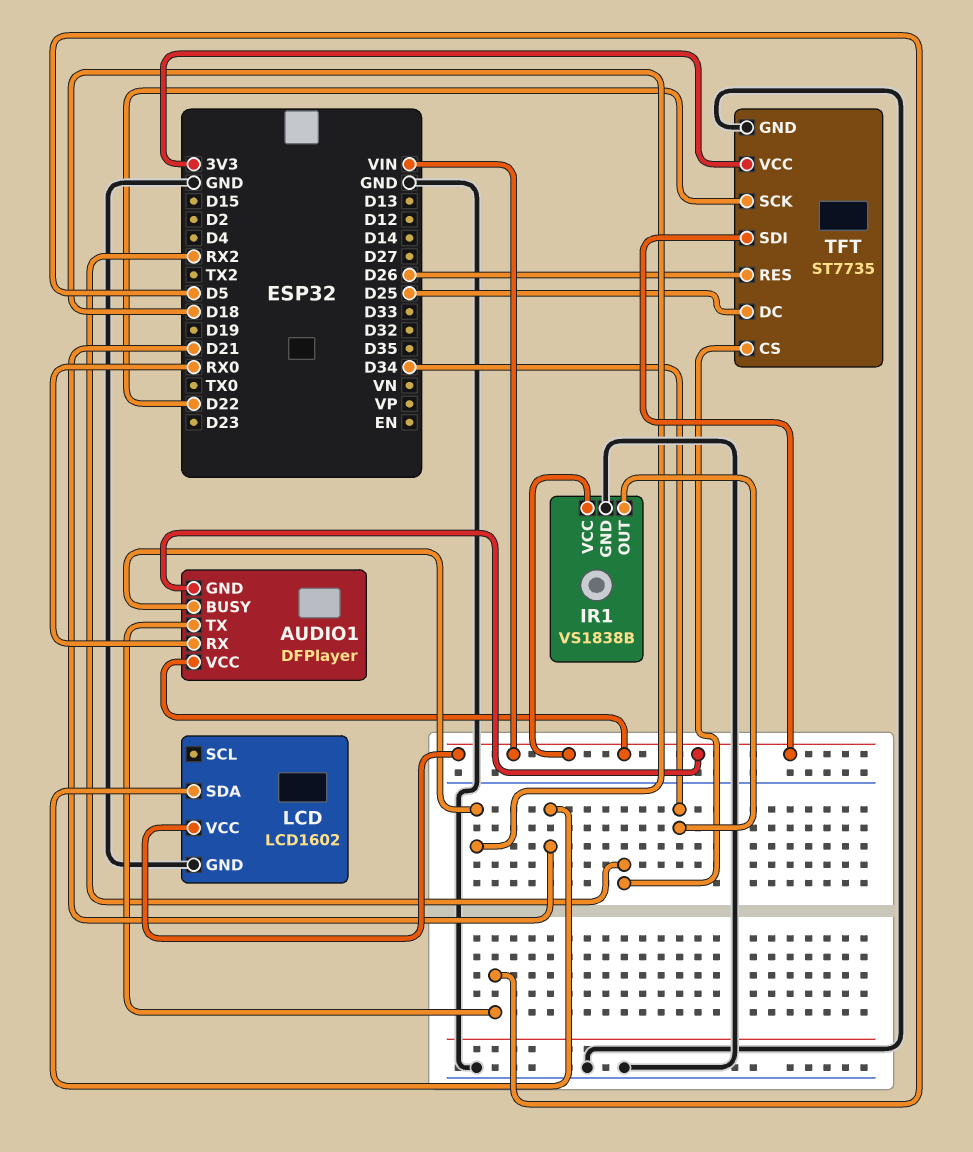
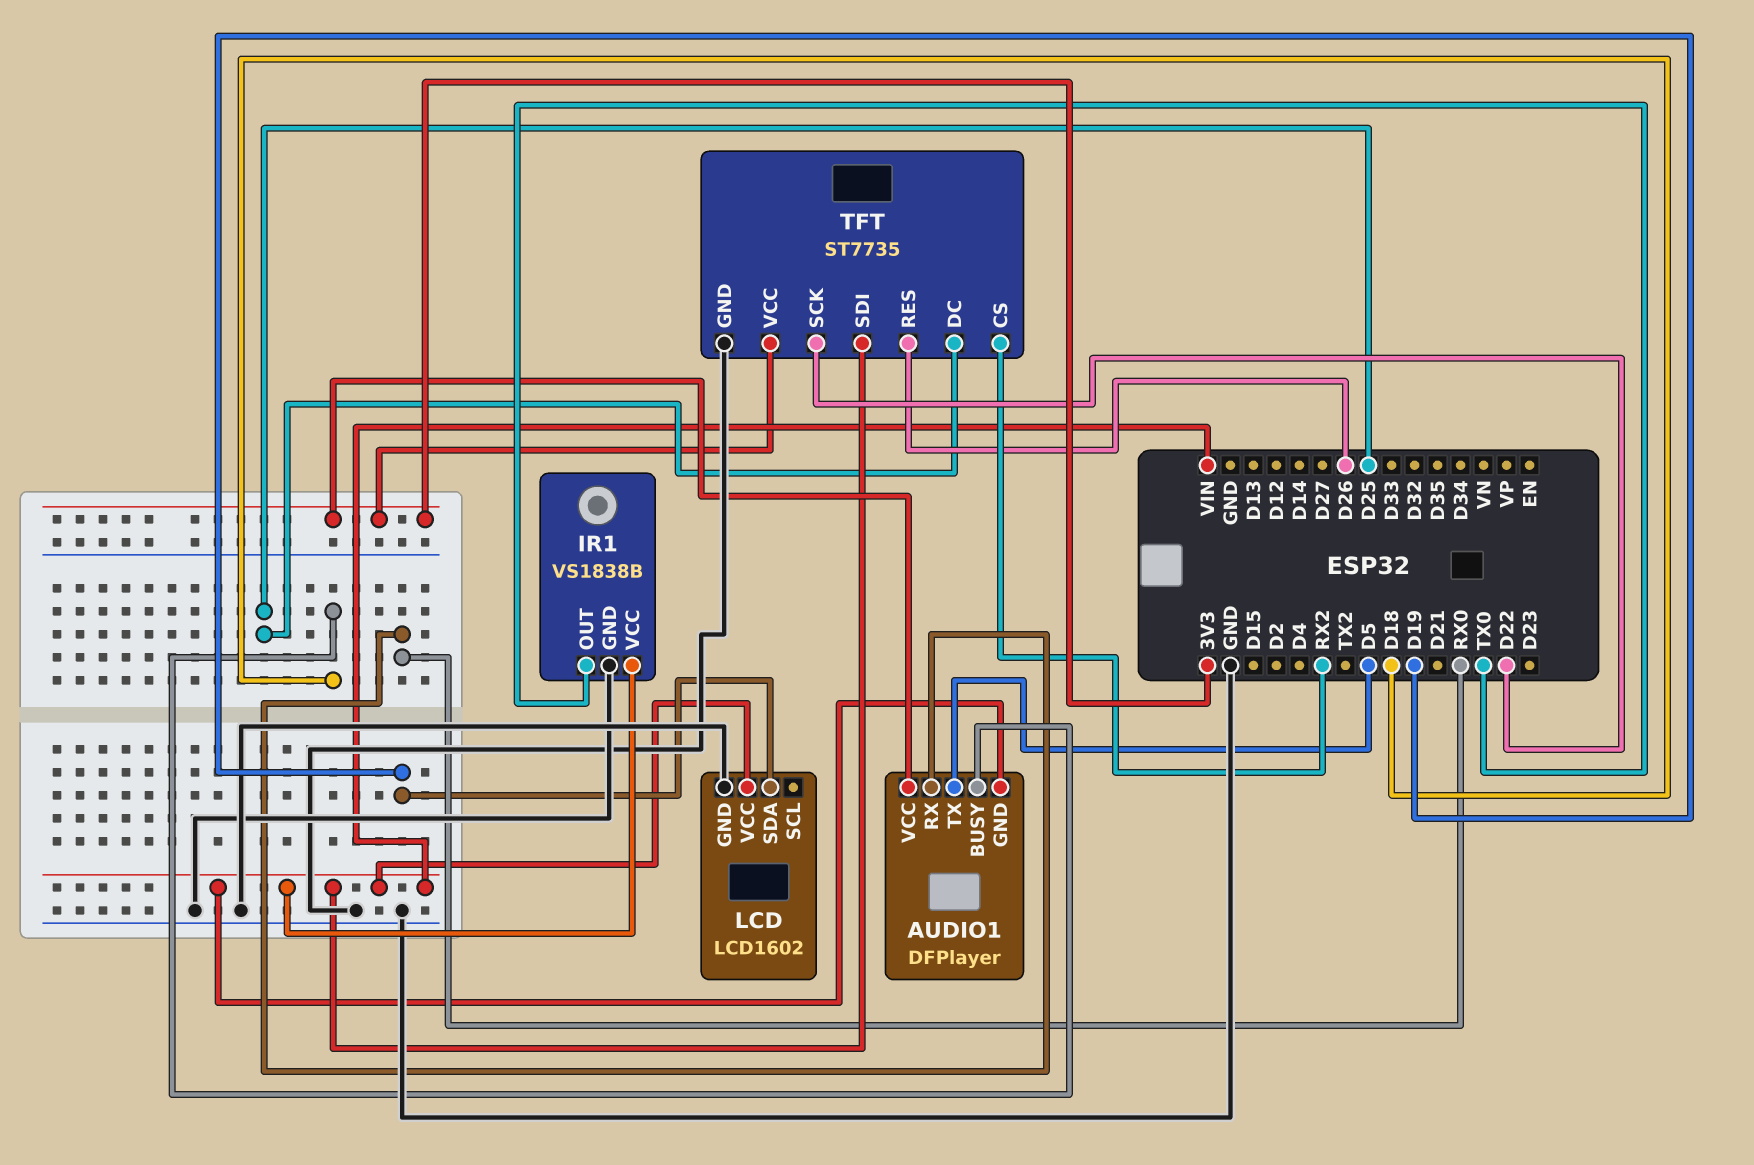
AUDIO1 pin VCC: VIN -> 3V3
IR1 pin OUT: D34 -> TX0
LCD pin SDA: D21 -> D19

